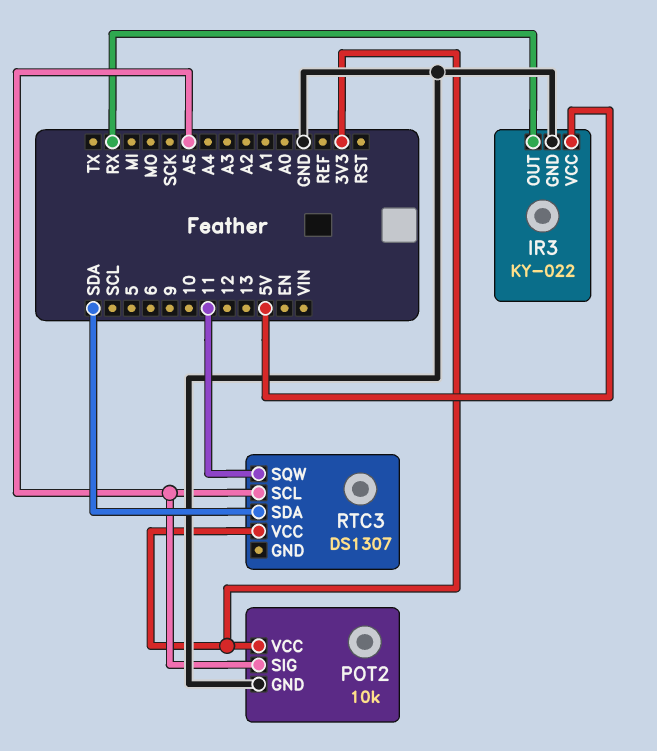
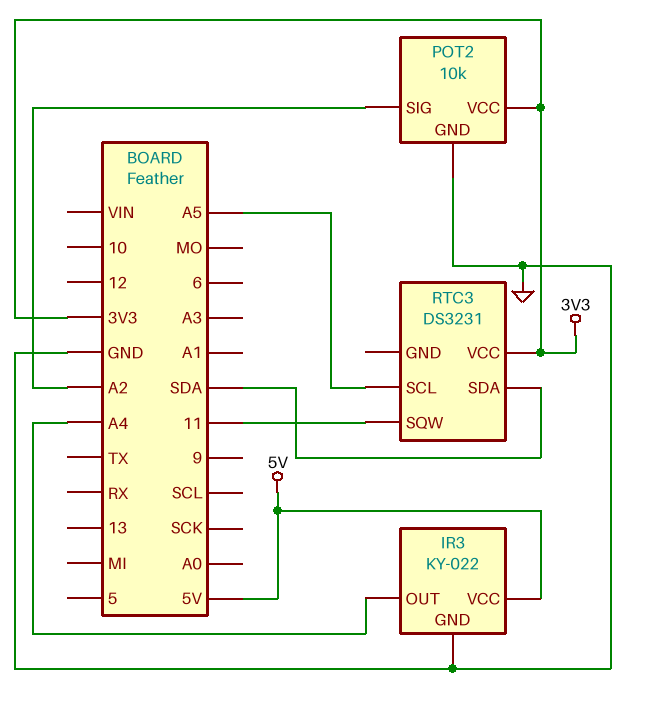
IR3 pin OUT: RX -> A4
POT2 pin SIG: A5 -> A2
RTC3: DS1307 -> DS3231

